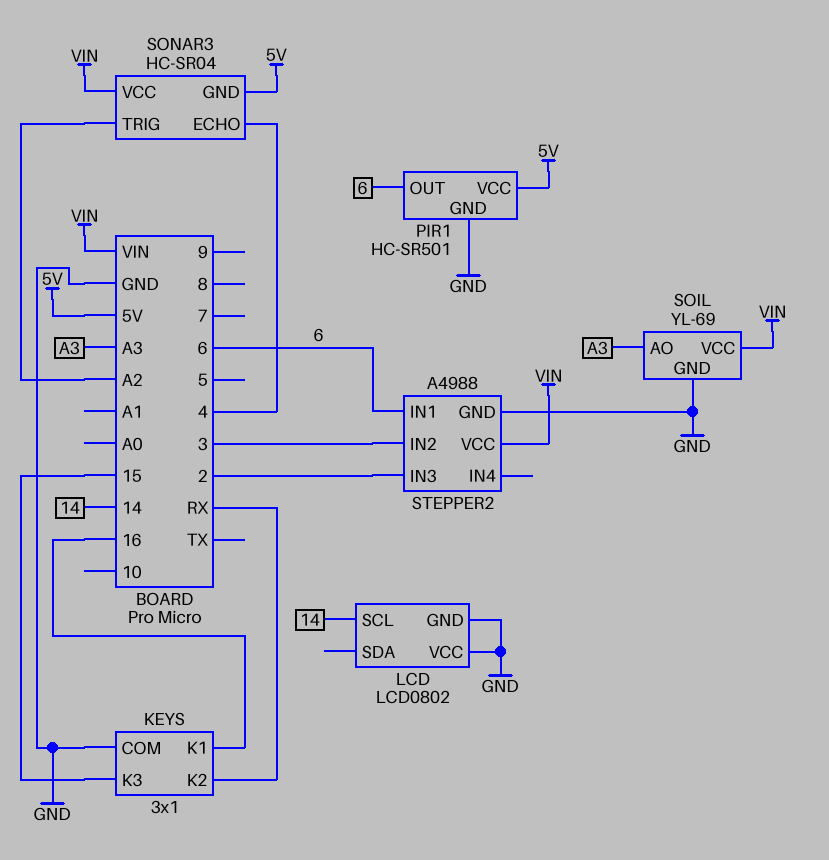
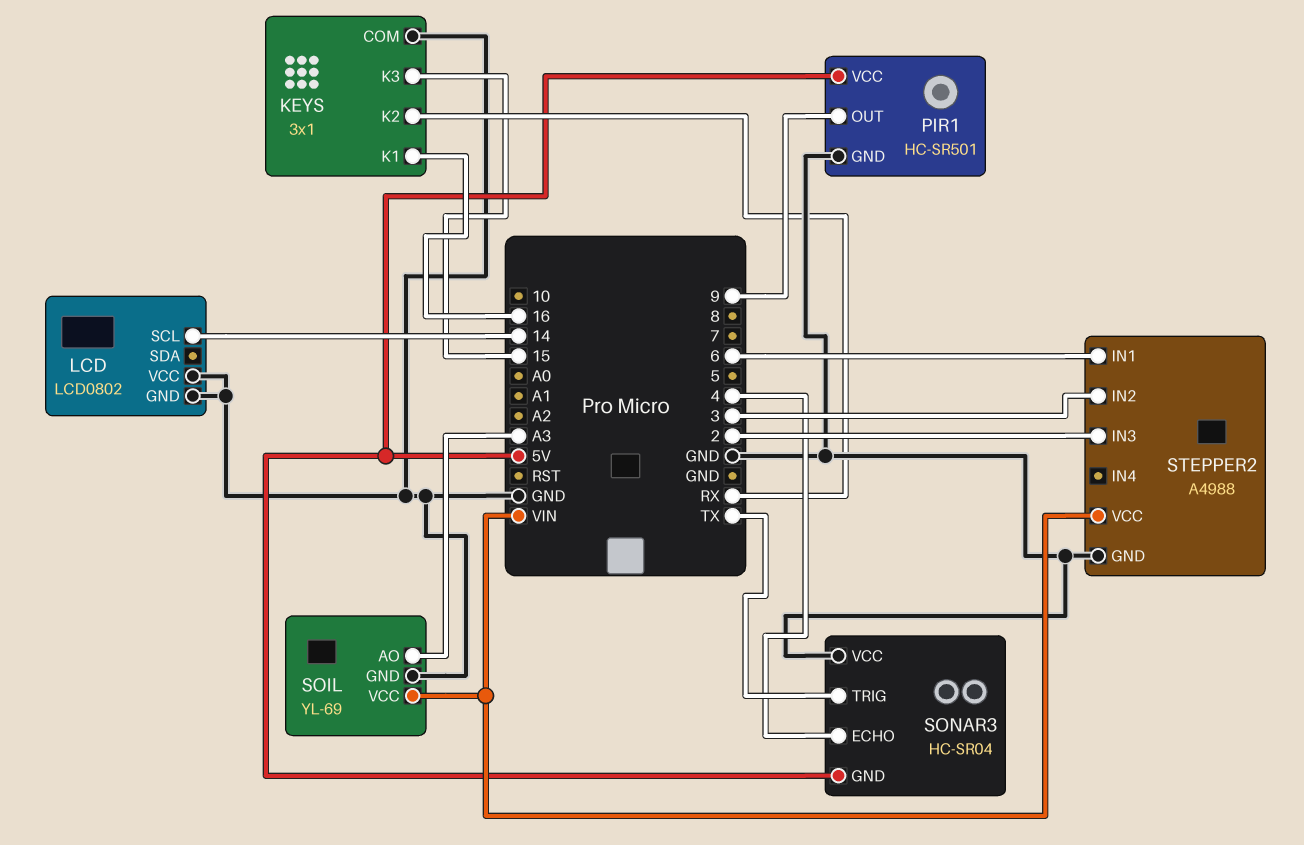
PIR1 pin OUT: 6 -> 9
SONAR3 pin TRIG: A2 -> TX
SONAR3 pin VCC: VIN -> GND

